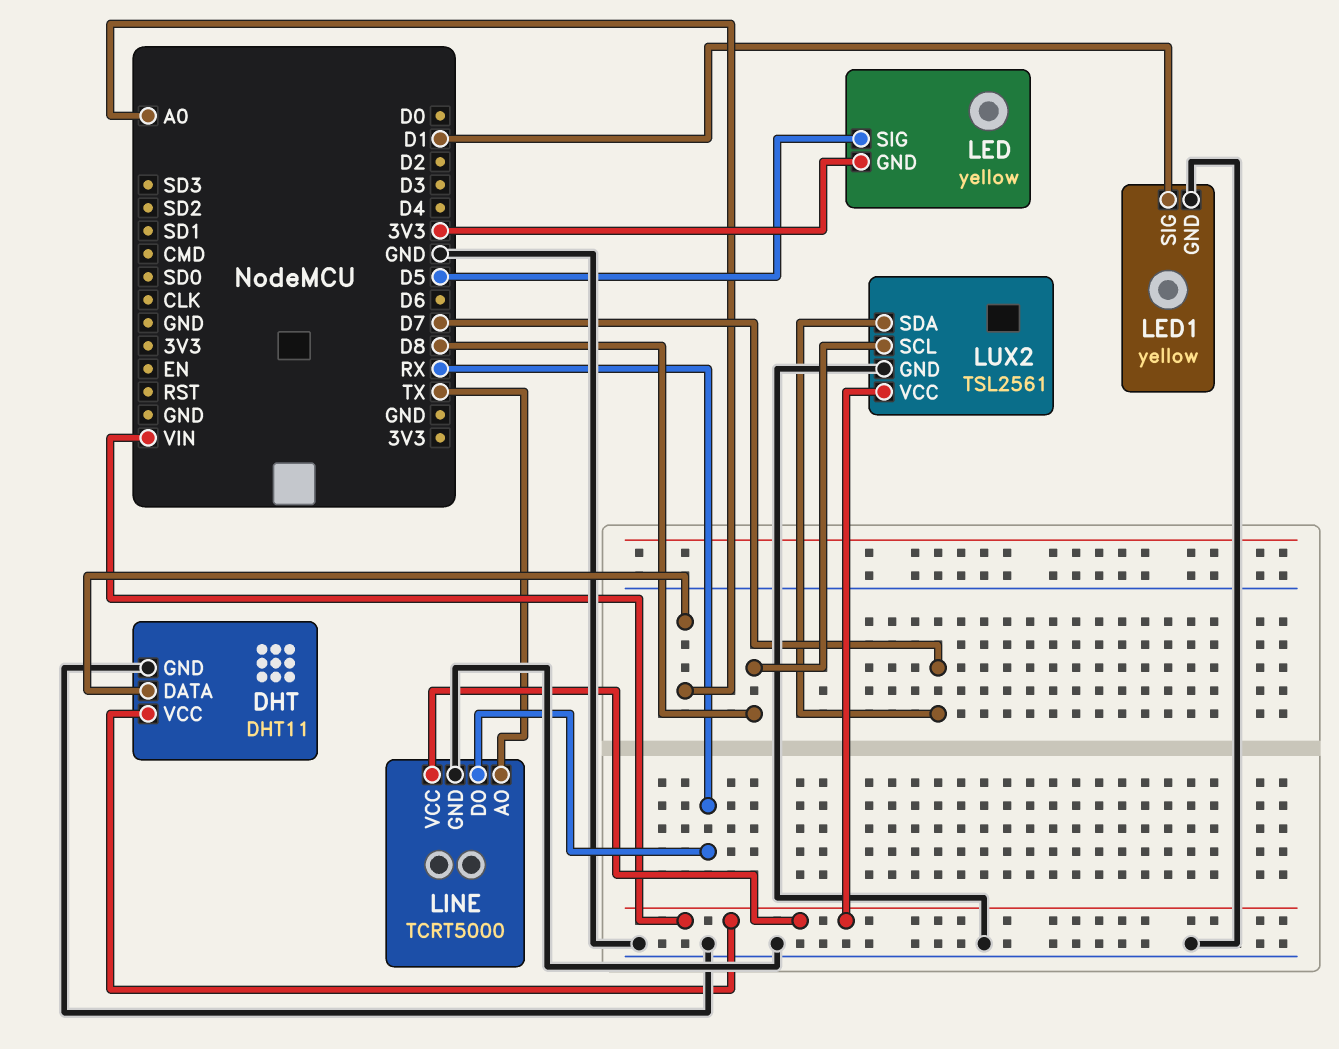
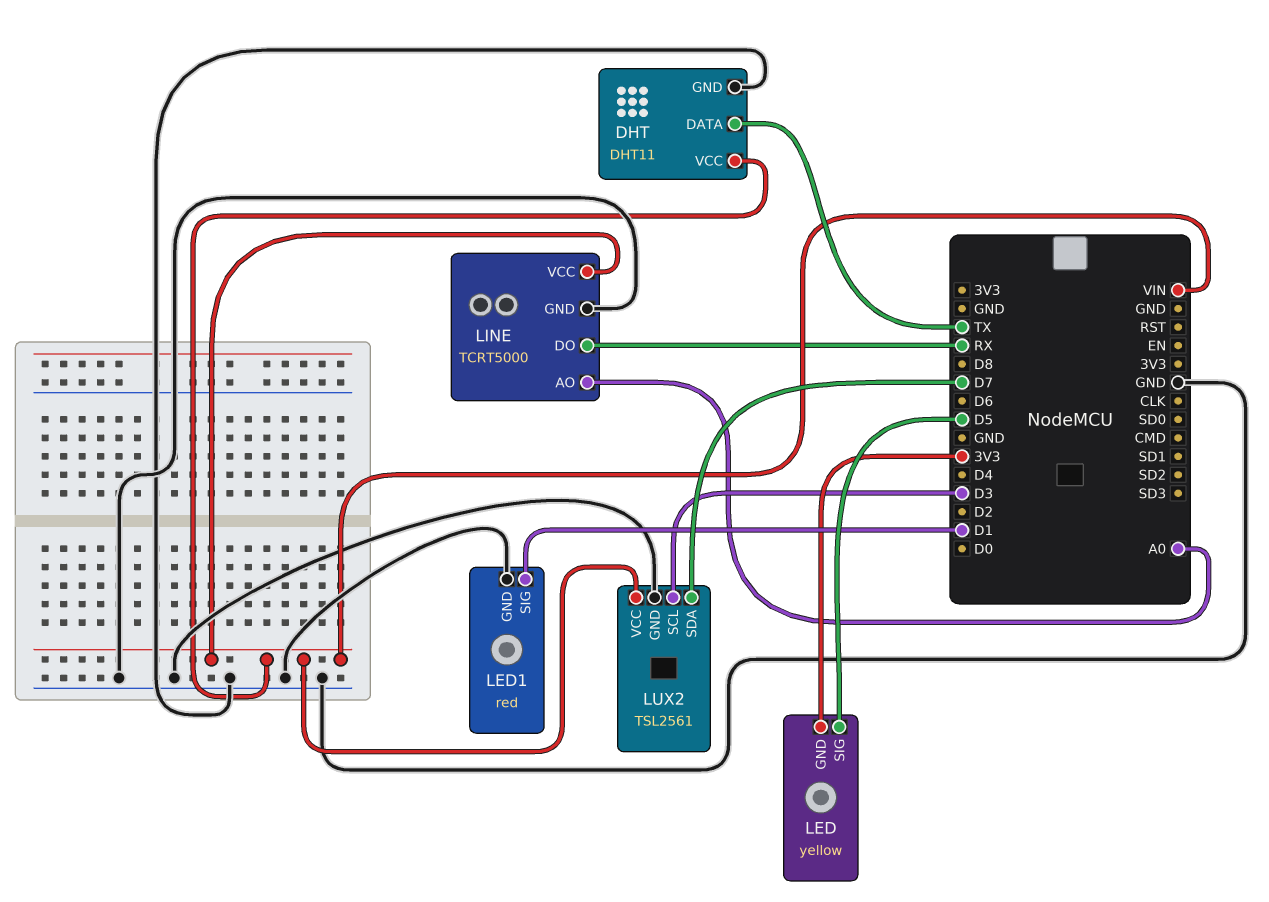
DHT pin DATA: A0 -> TX
LED1: yellow -> red
LINE pin AO: TX -> A0
LUX2 pin SCL: D8 -> D3

